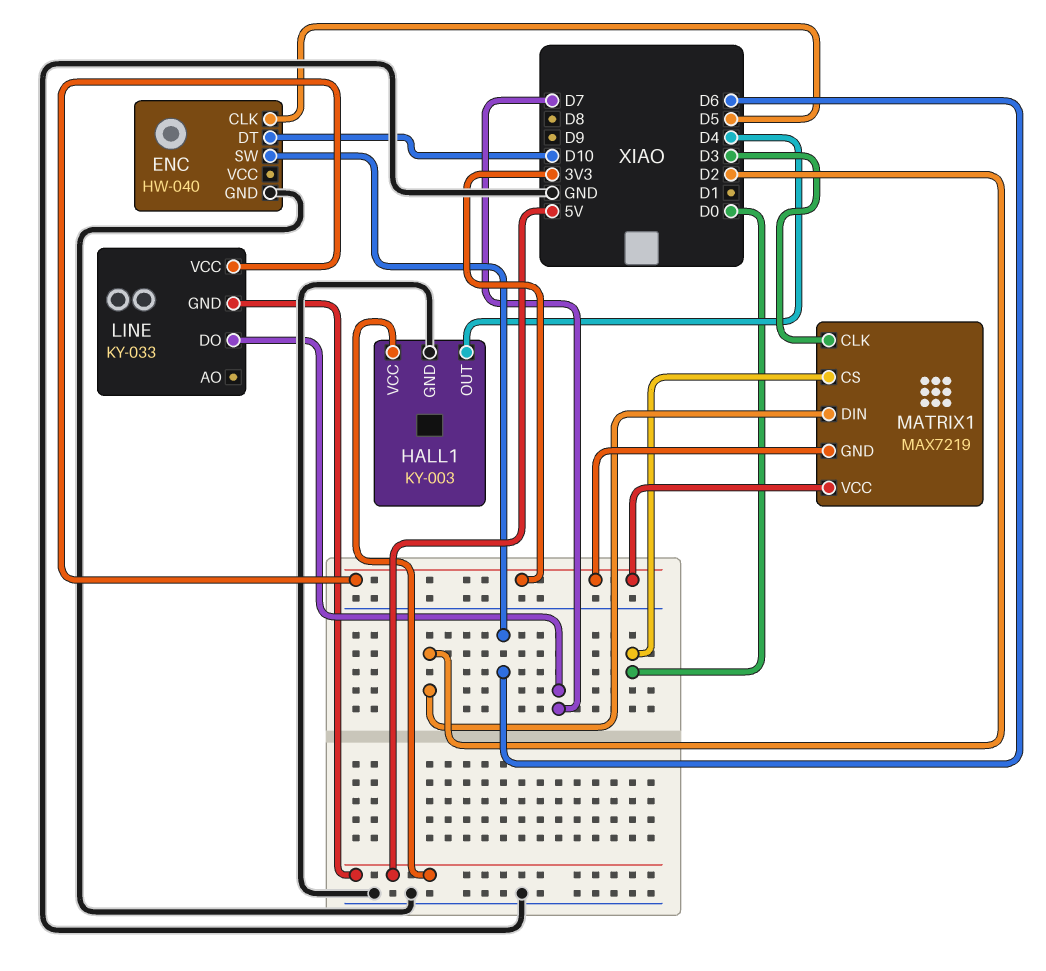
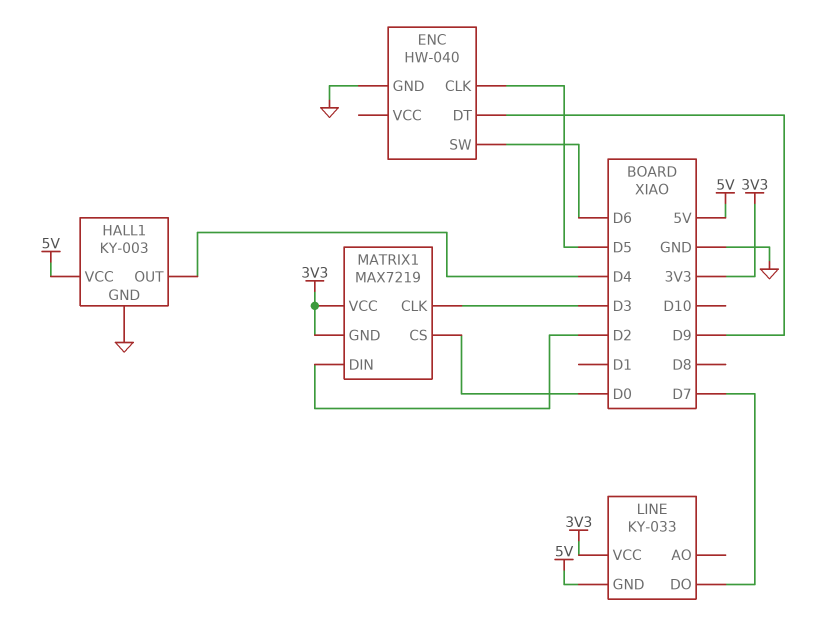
ENC pin DT: D10 -> D9

